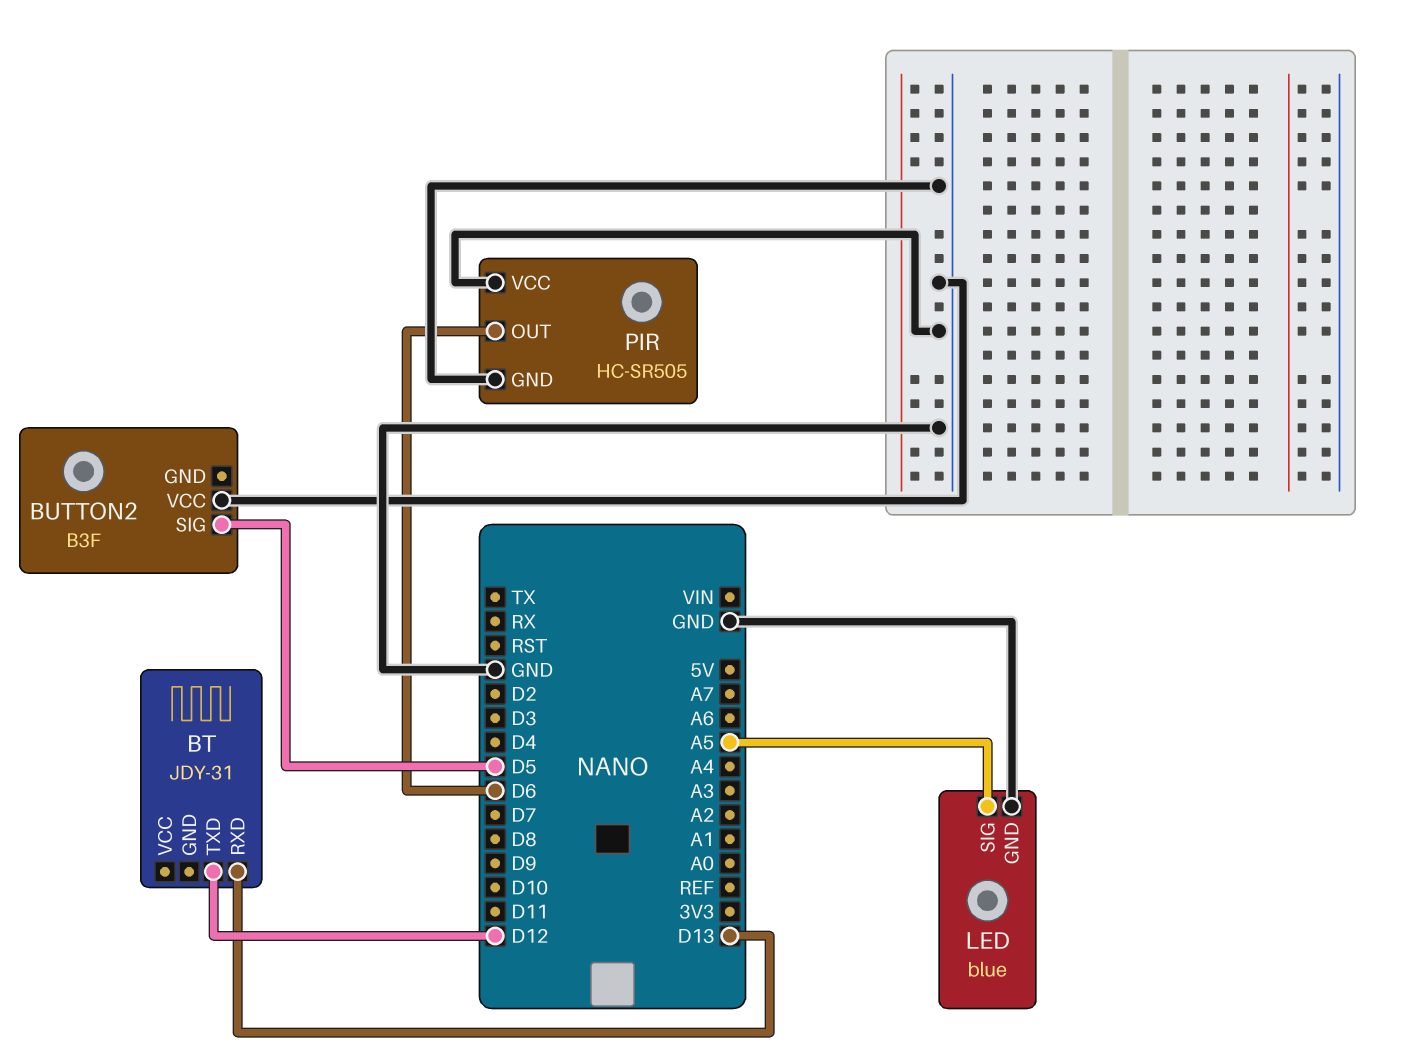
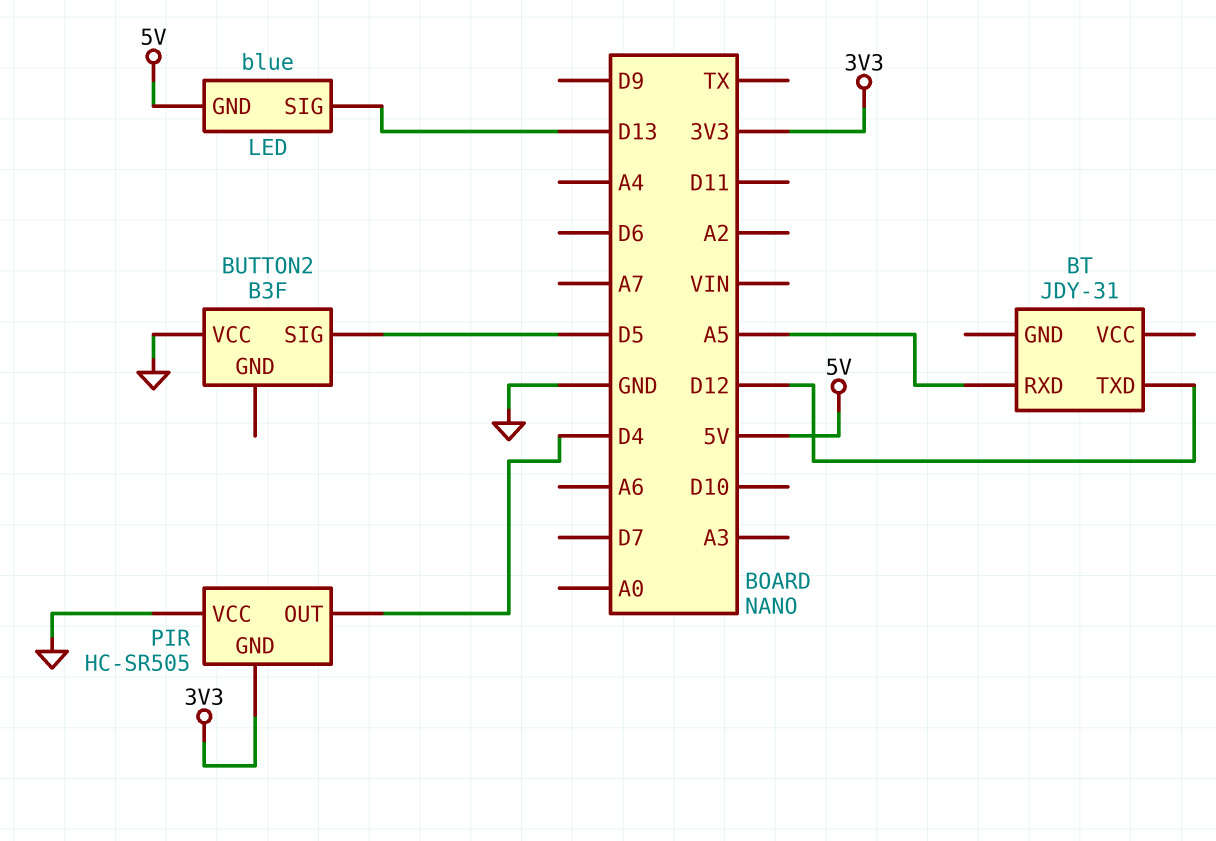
BT pin RXD: D13 -> A5
LED pin GND: GND -> 5V
LED pin SIG: A5 -> D13
PIR pin GND: GND -> 3V3
PIR pin OUT: D6 -> D4

